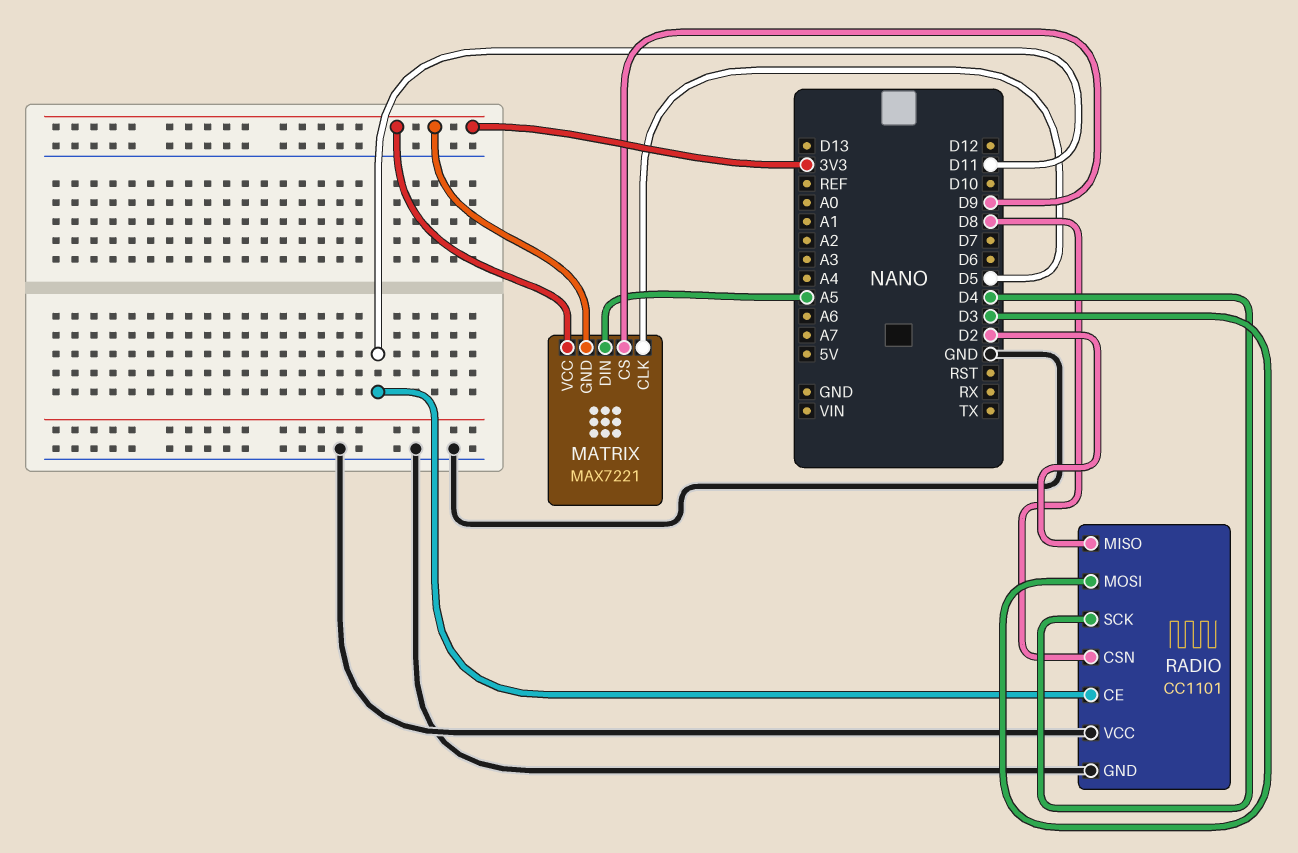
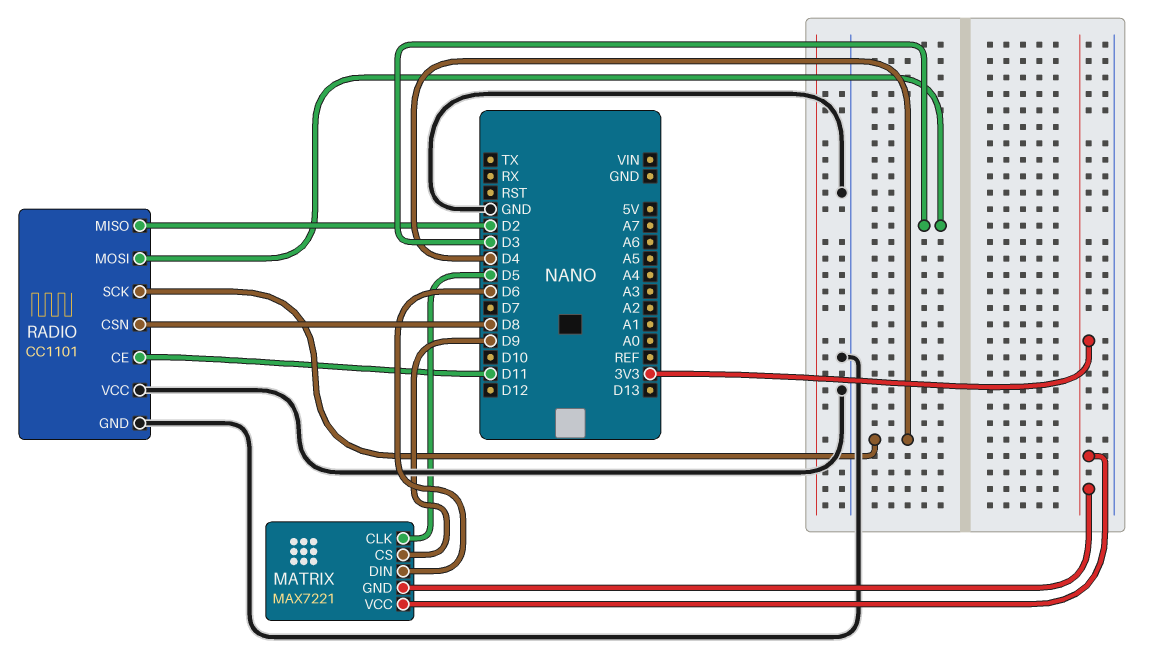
MATRIX pin DIN: A5 -> D6

